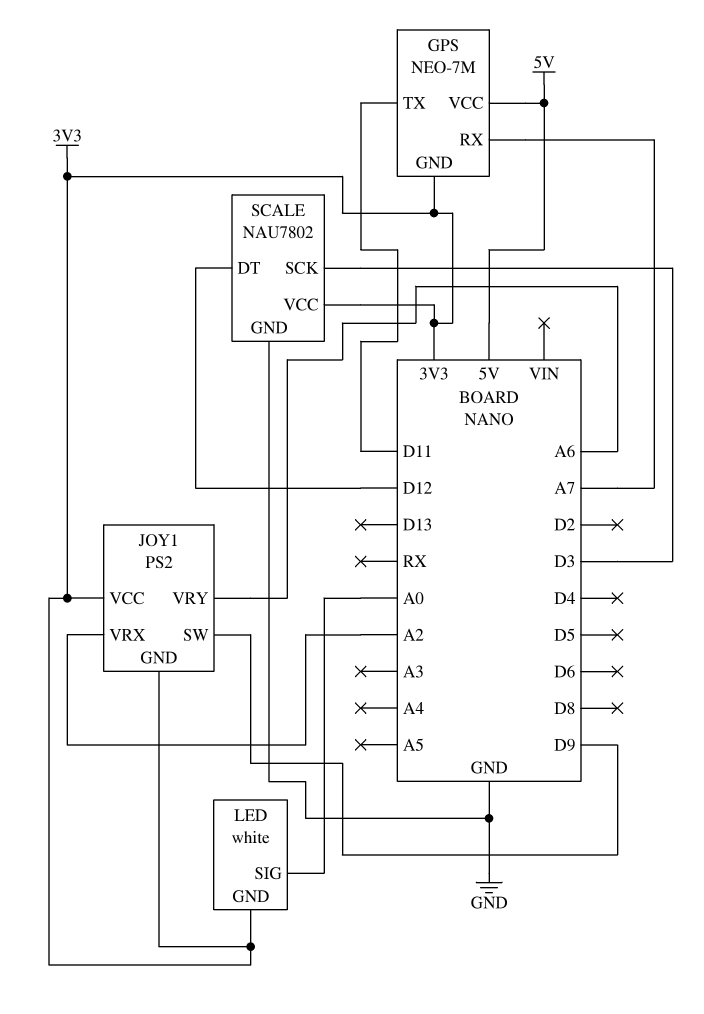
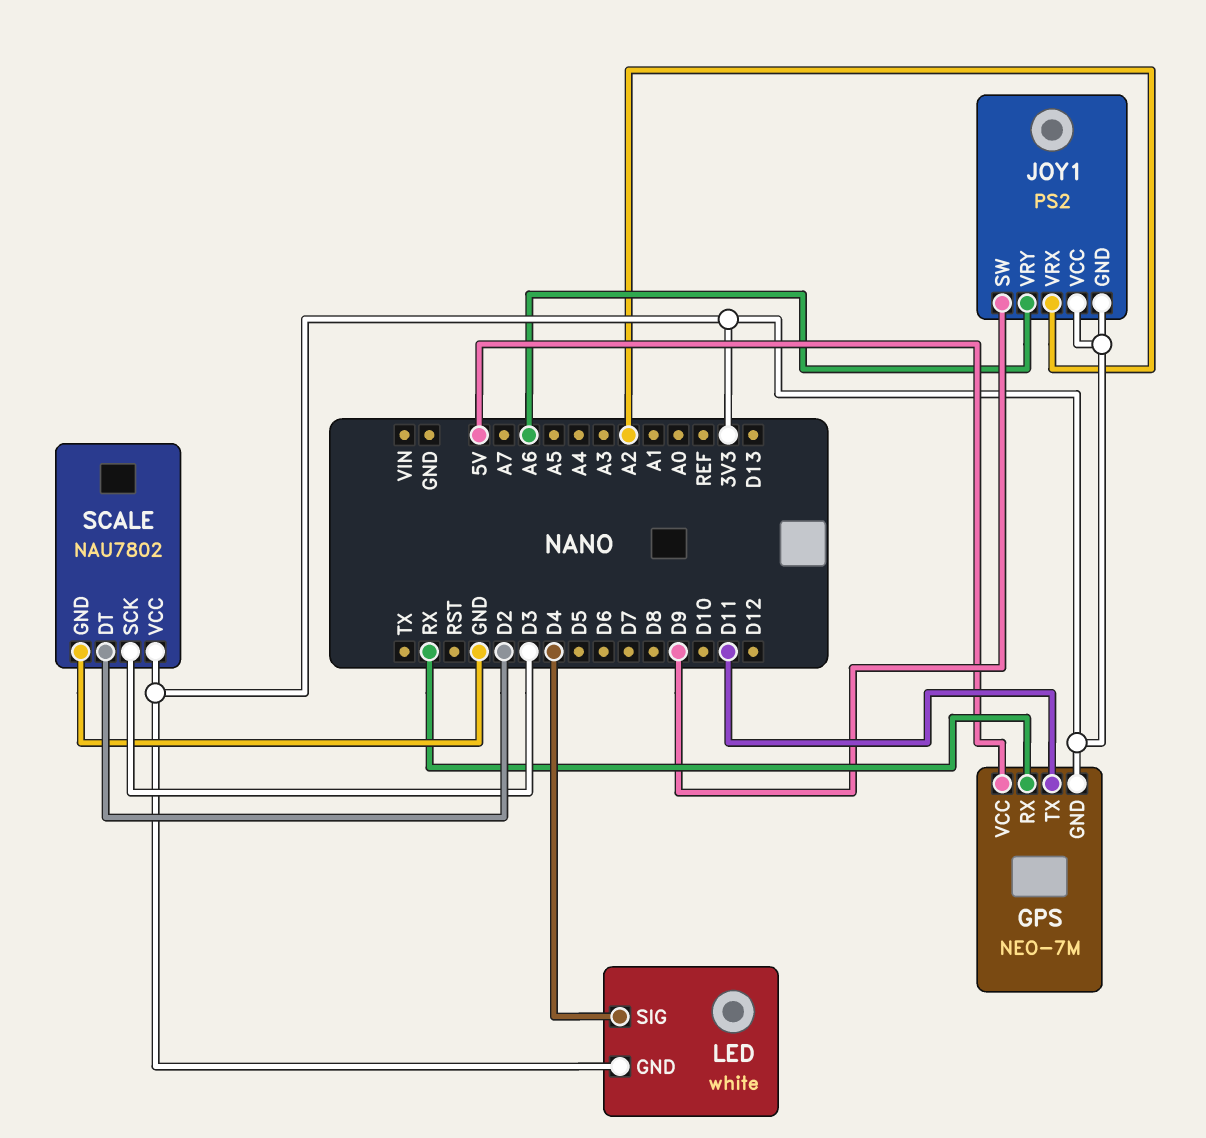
GPS pin RX: A7 -> RX
LED pin SIG: A0 -> D4
SCALE pin DT: D12 -> D2

